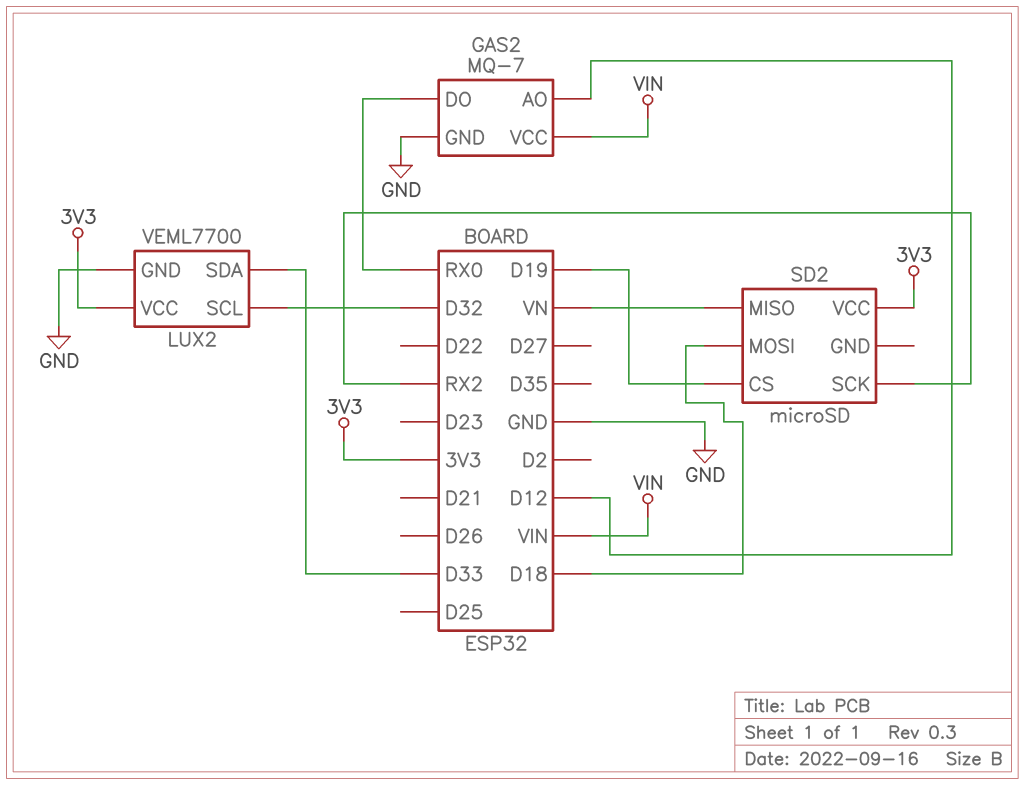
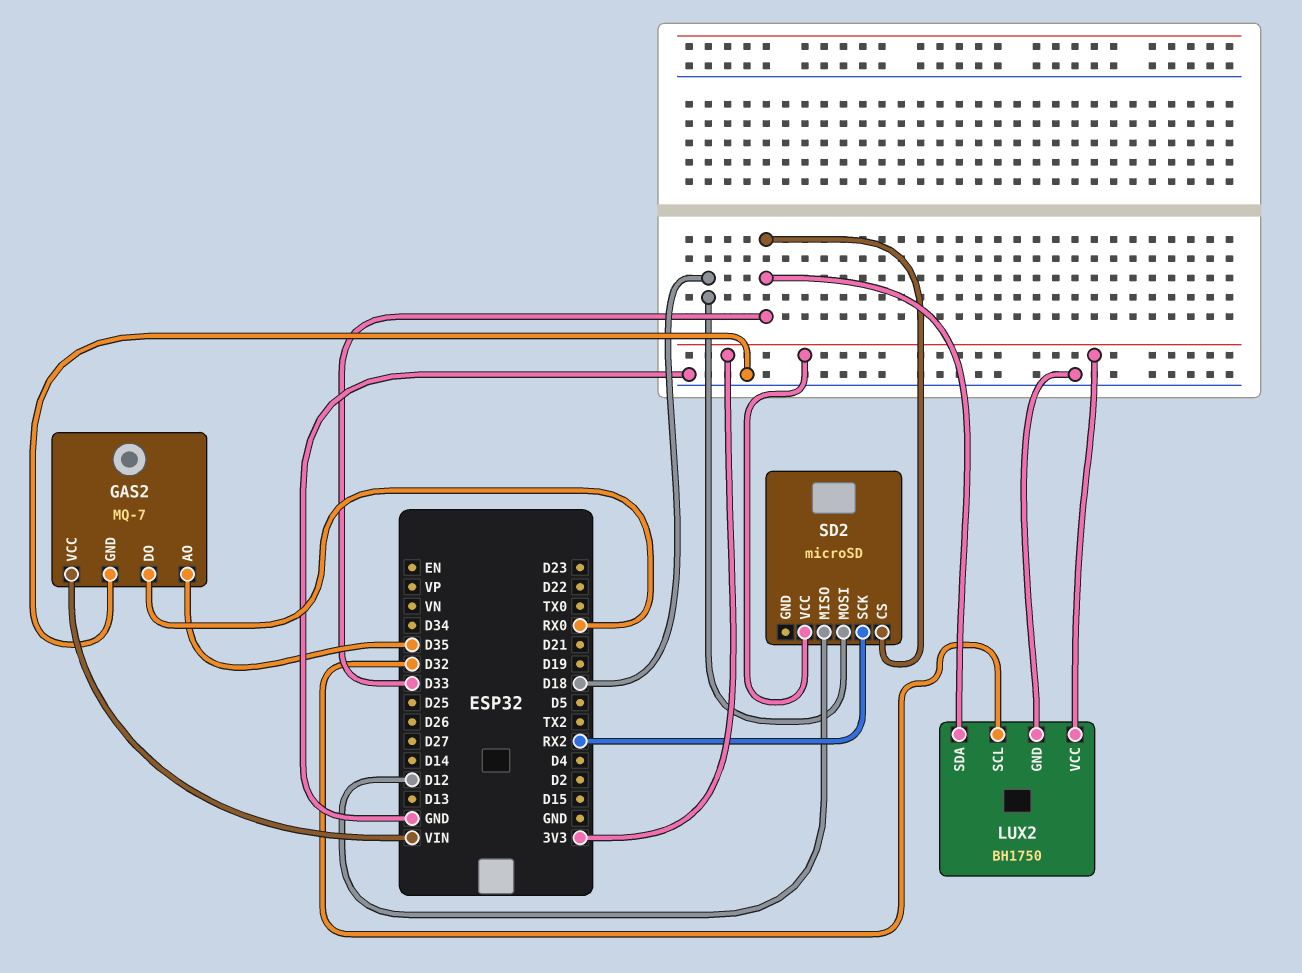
GAS2 pin AO: D12 -> D35
LUX2: VEML7700 -> BH1750
SD2 pin CS: D19 -> D33
SD2 pin MISO: VN -> D12

